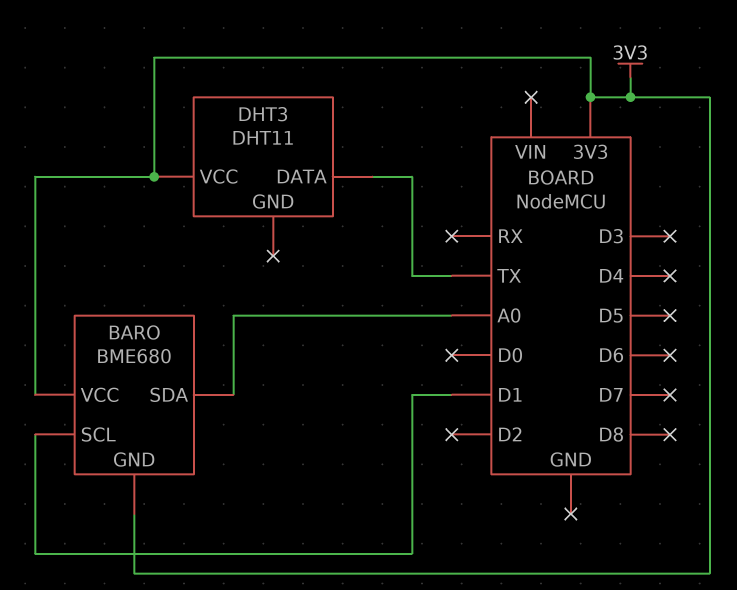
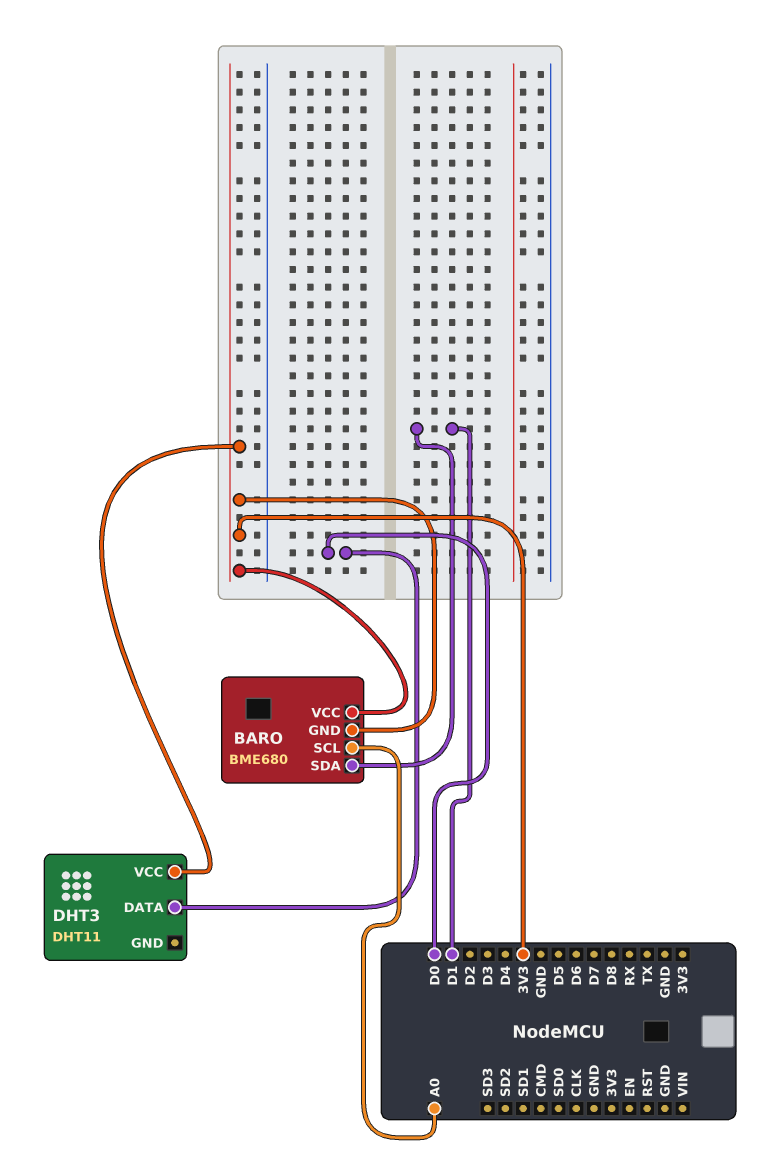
BARO pin SCL: D1 -> A0
BARO pin SDA: A0 -> D1
DHT3 pin DATA: TX -> D0

